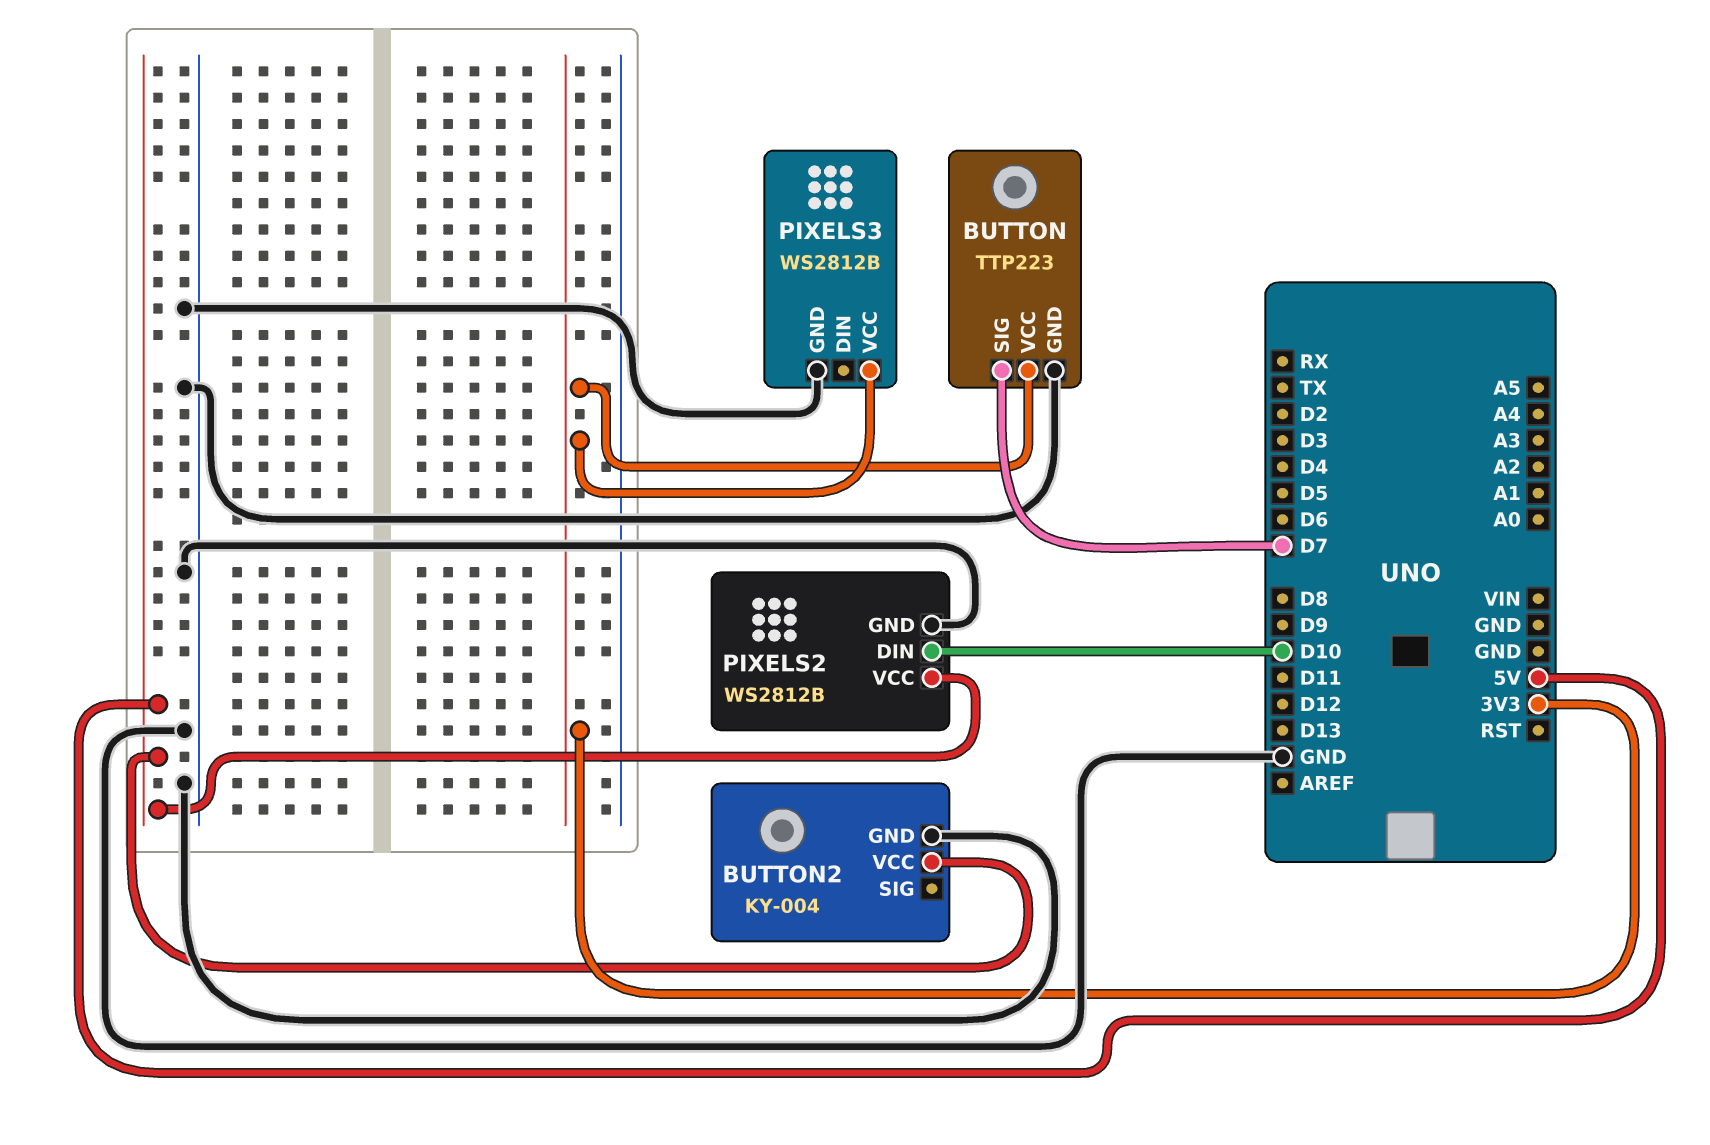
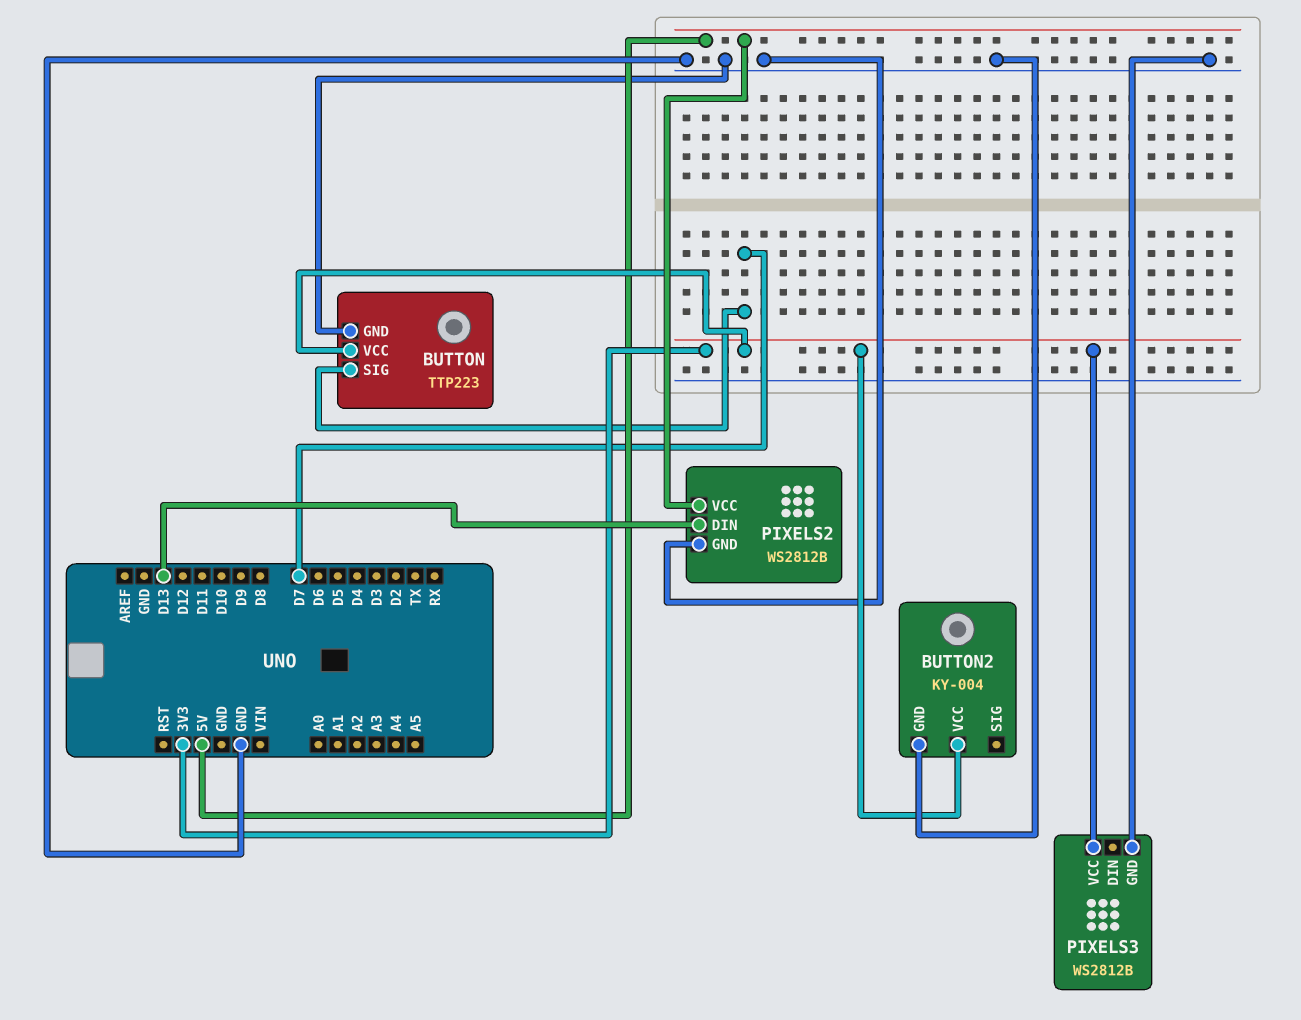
BUTTON2 pin VCC: 5V -> 3V3
PIXELS2 pin DIN: D10 -> D13

